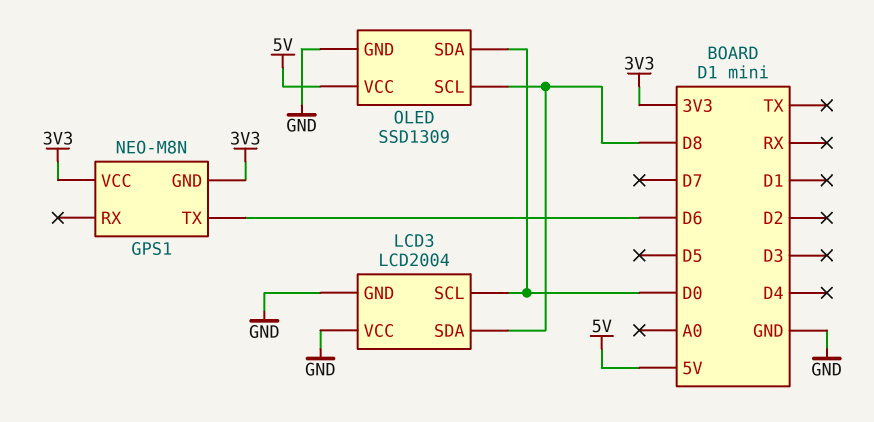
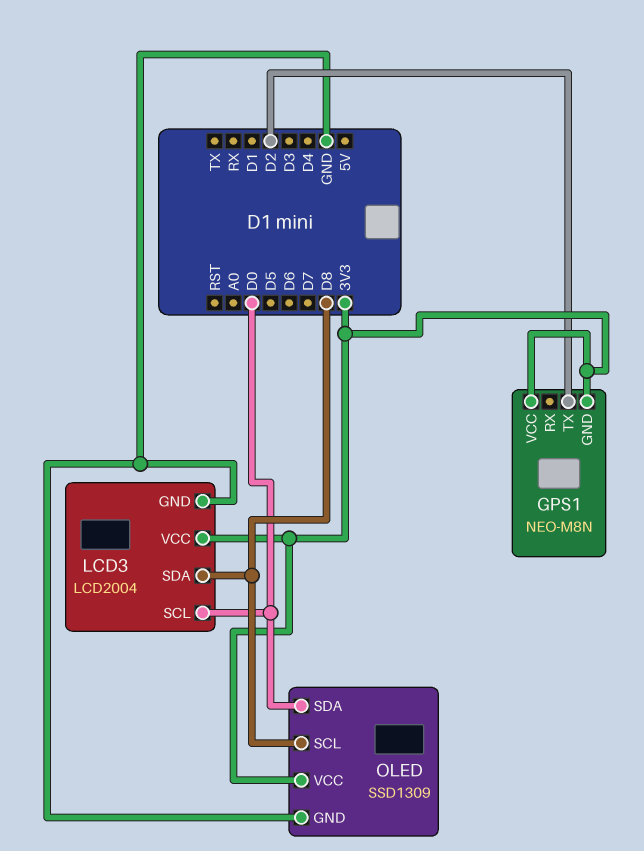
GPS1 pin TX: D6 -> D2
LCD3 pin VCC: GND -> 3V3
OLED pin VCC: 5V -> 3V3

